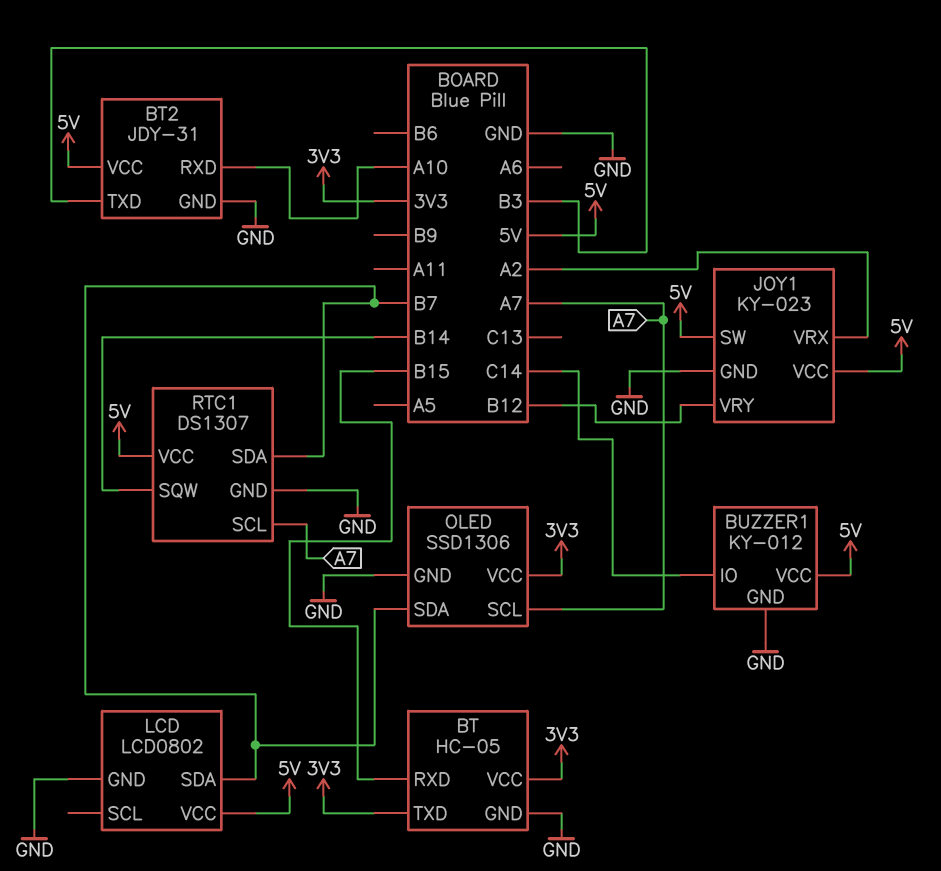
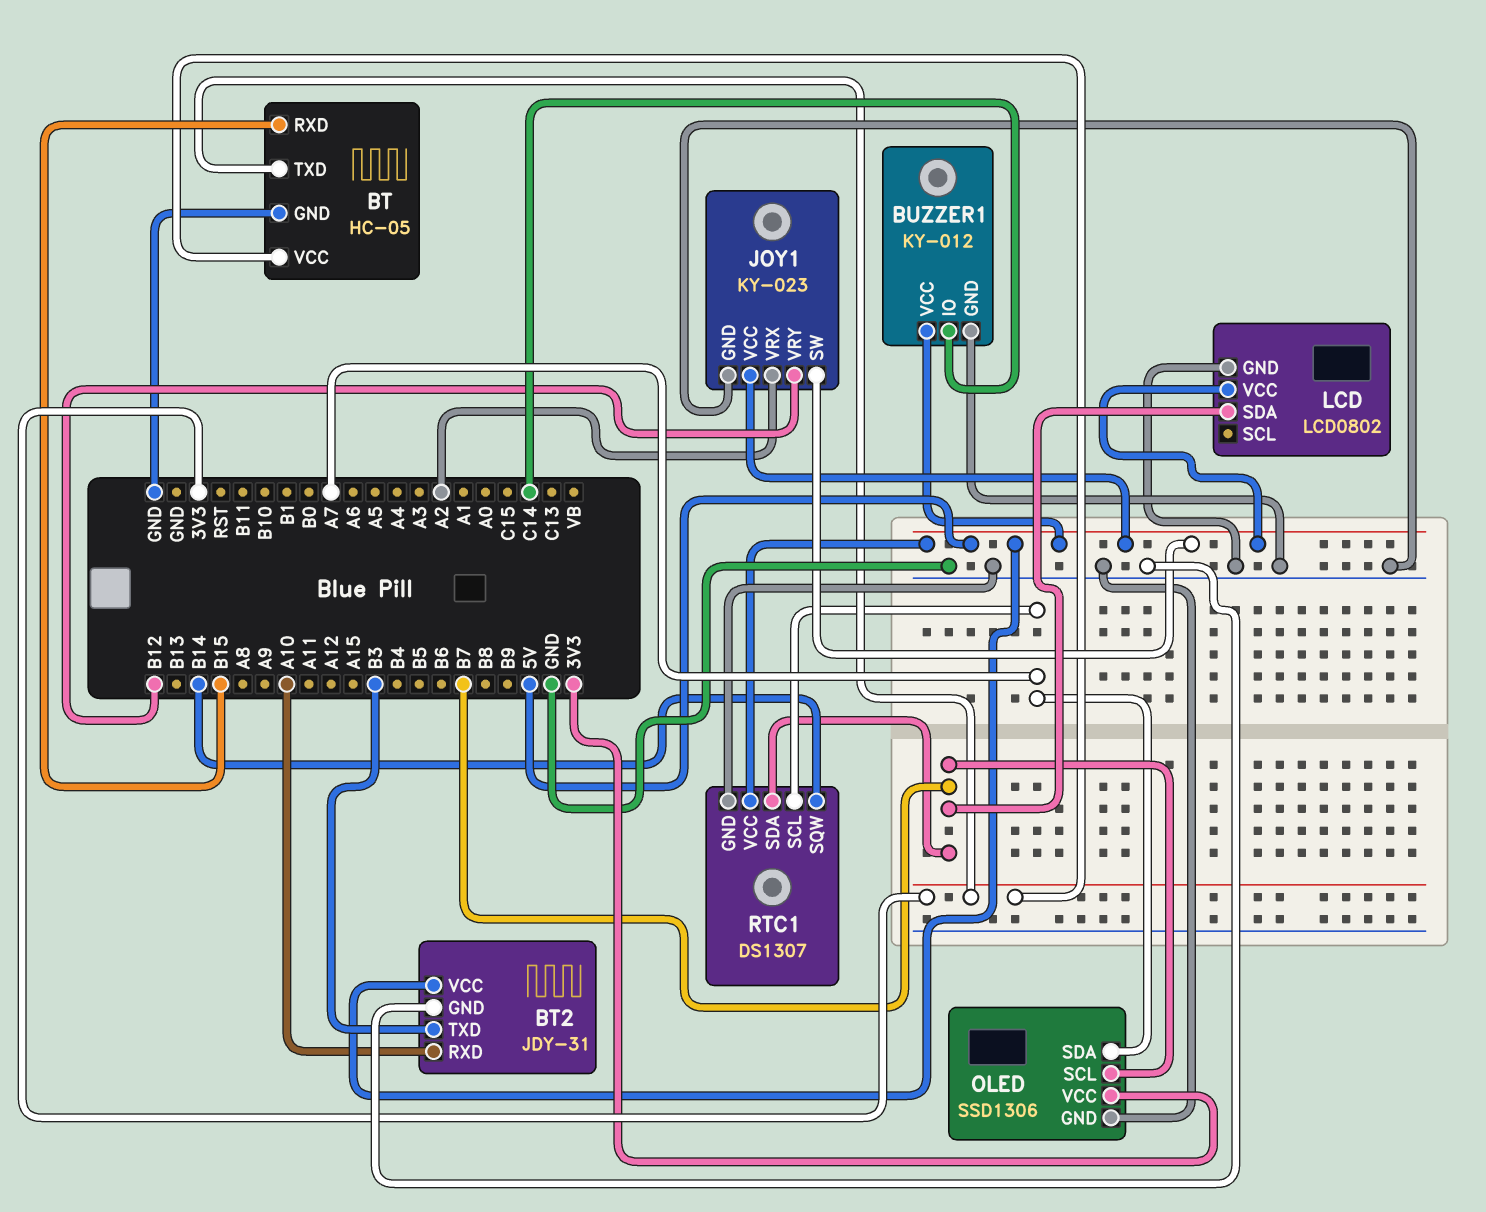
OLED pin SCL: A7 -> B7
OLED pin SDA: B7 -> A7

